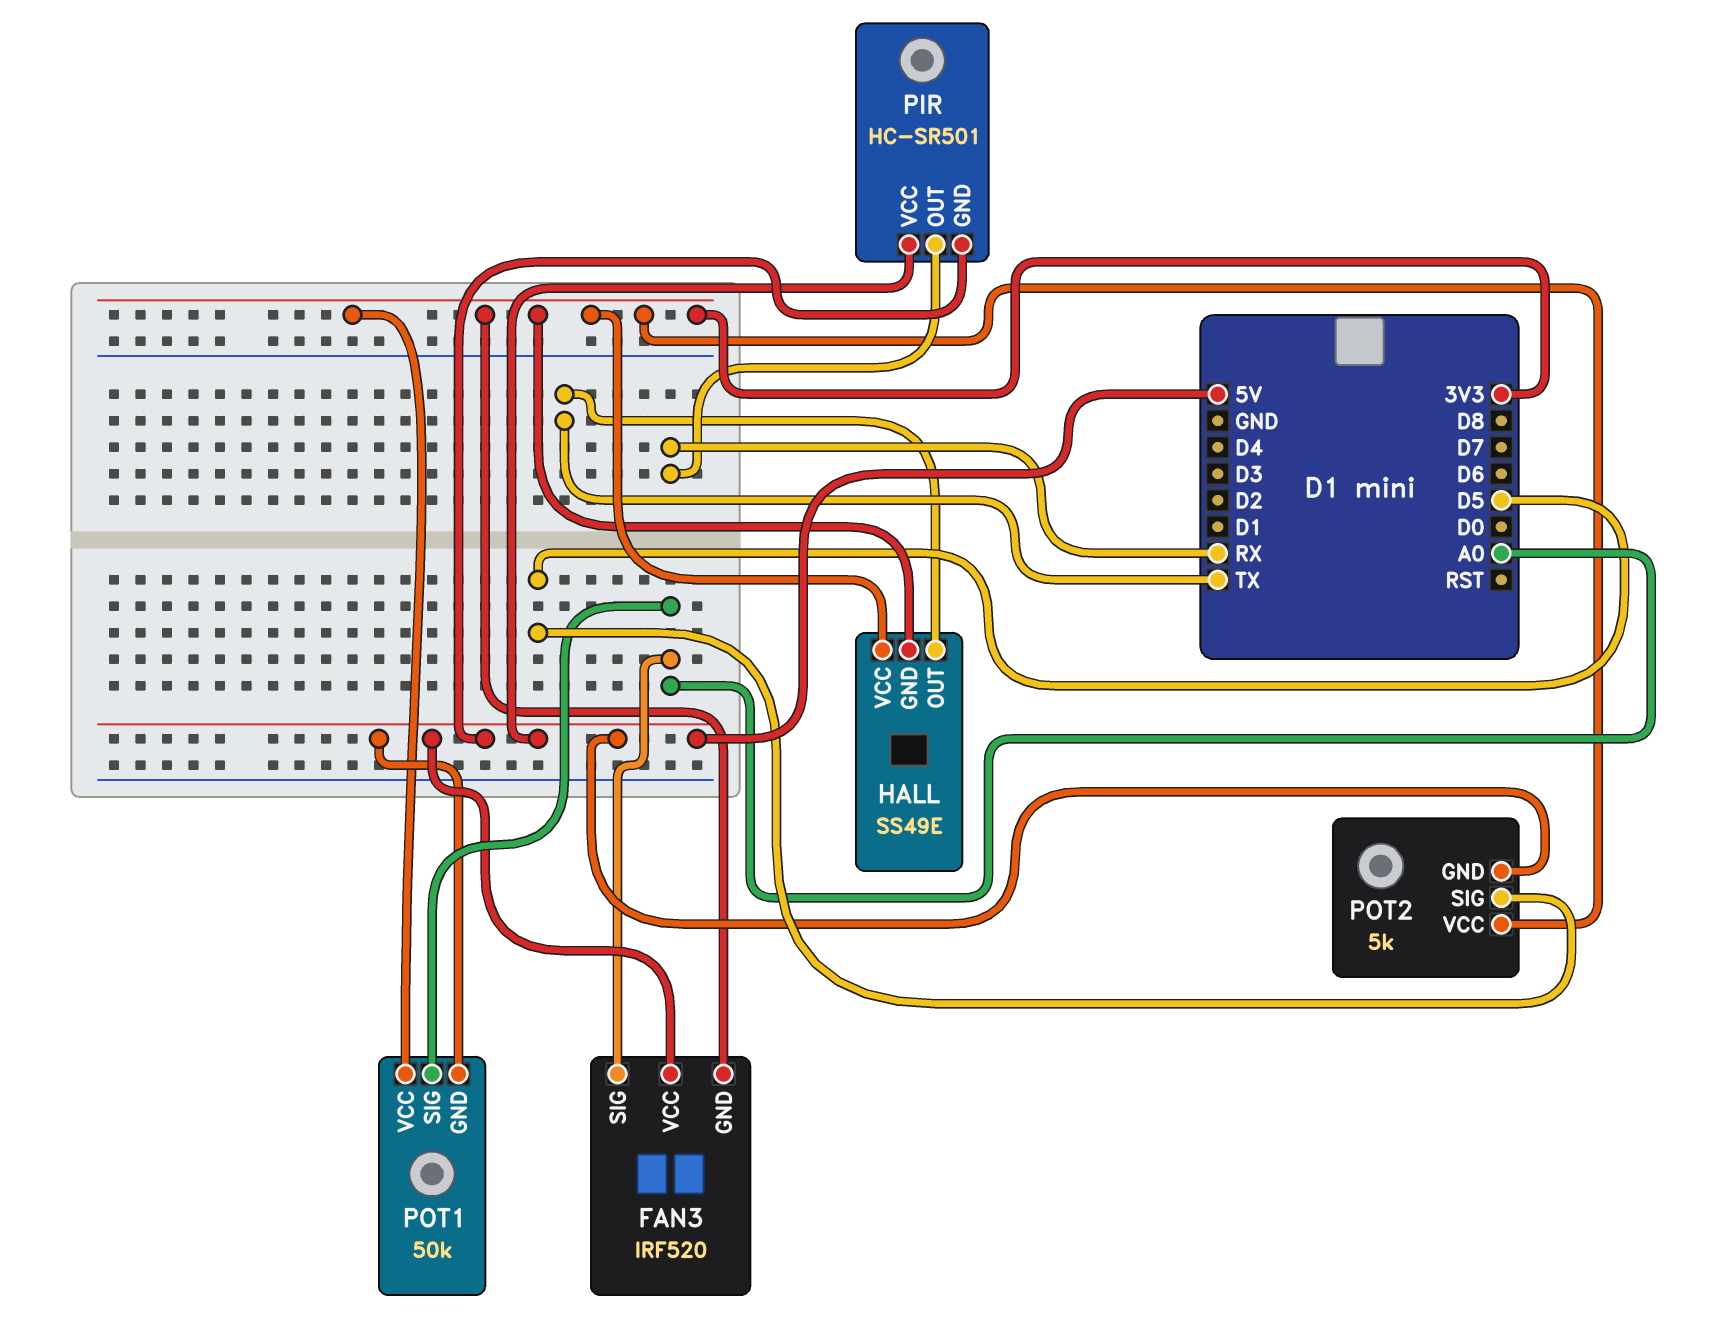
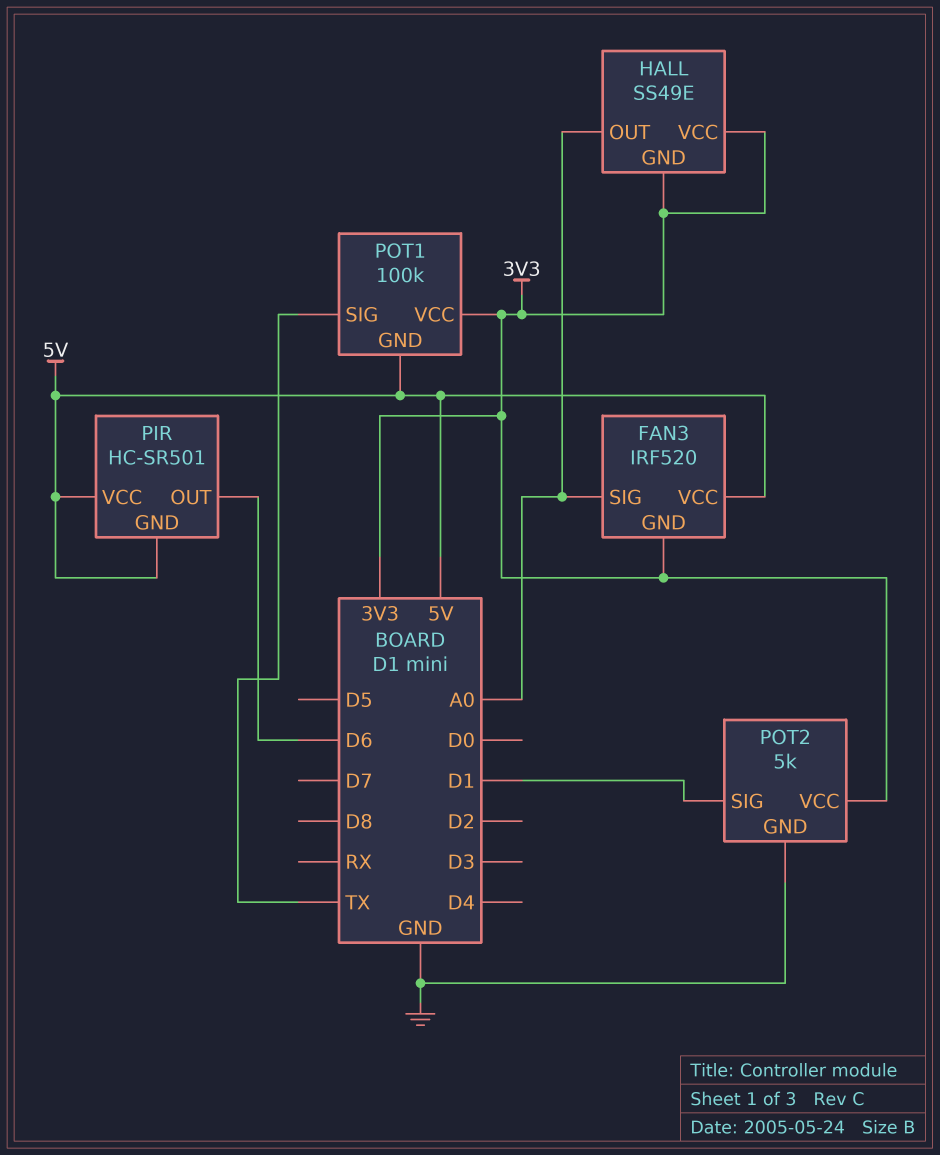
HALL pin OUT: TX -> A0
PIR pin OUT: RX -> D6
POT1: 50k -> 100k
POT1 pin SIG: A0 -> TX
POT2 pin GND: 5V -> GND
POT2 pin SIG: D5 -> D1

